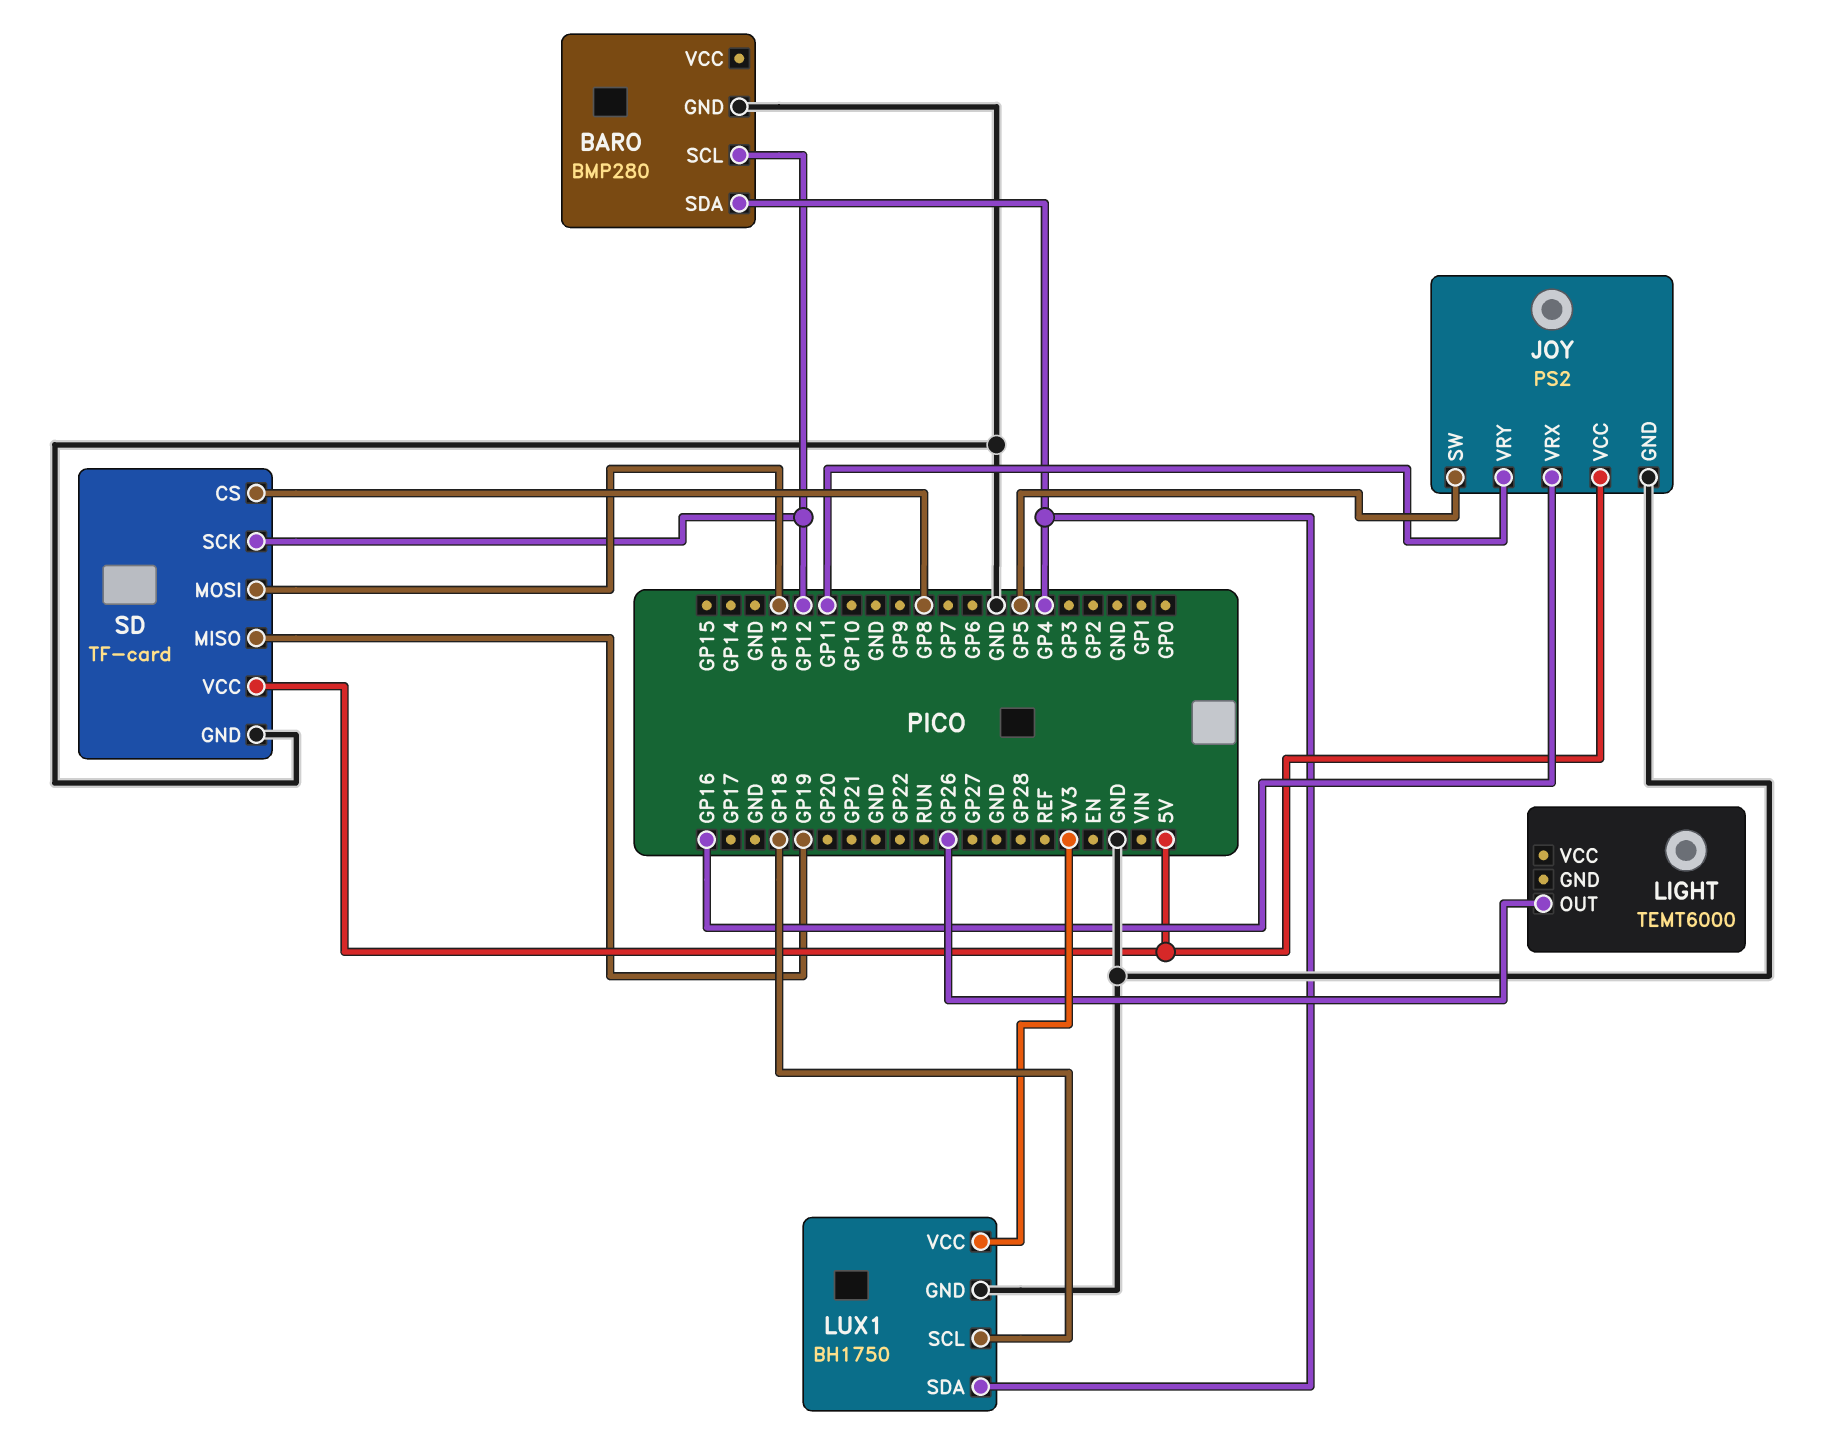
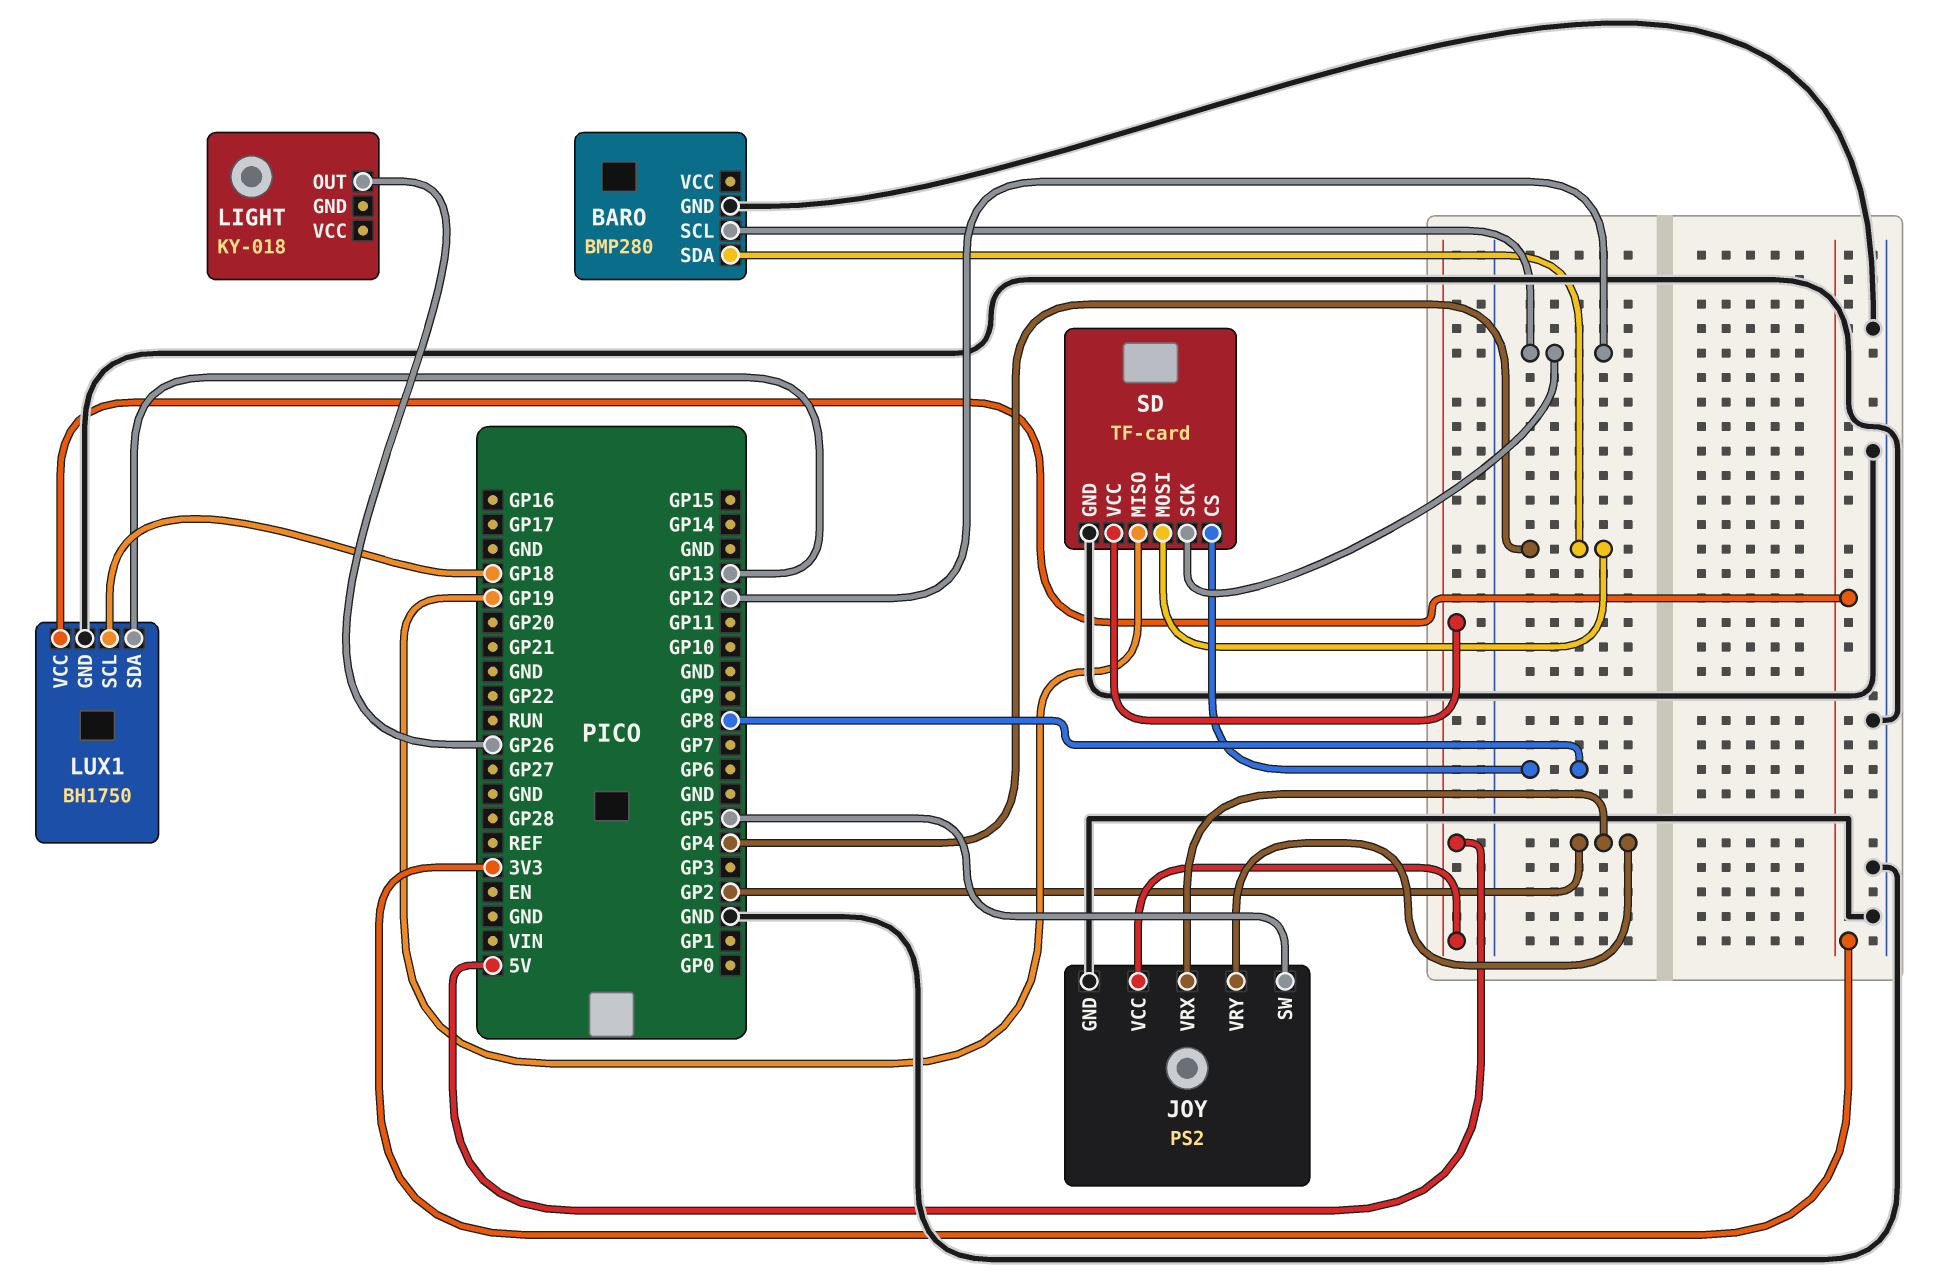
JOY pin VRX: GP16 -> GP2
JOY pin VRY: GP11 -> GP2
LIGHT: TEMT6000 -> KY-018
LUX1 pin SDA: GP4 -> GP13
SD pin MOSI: GP13 -> GP4

